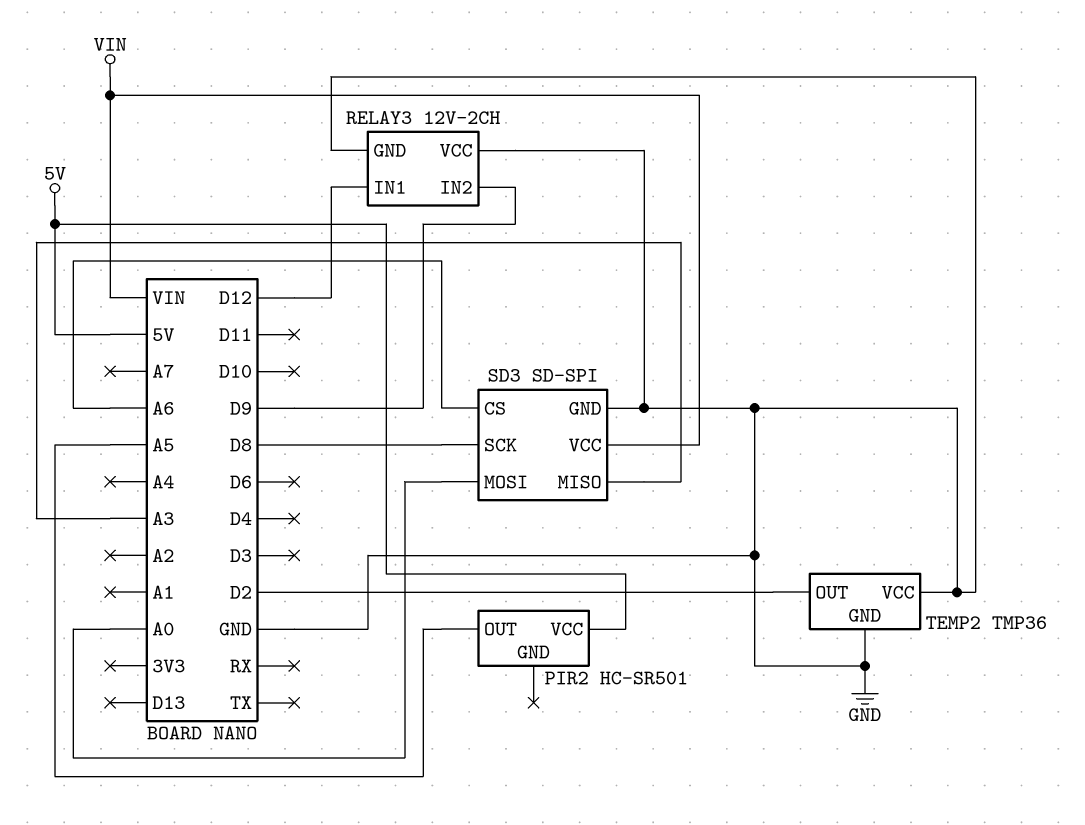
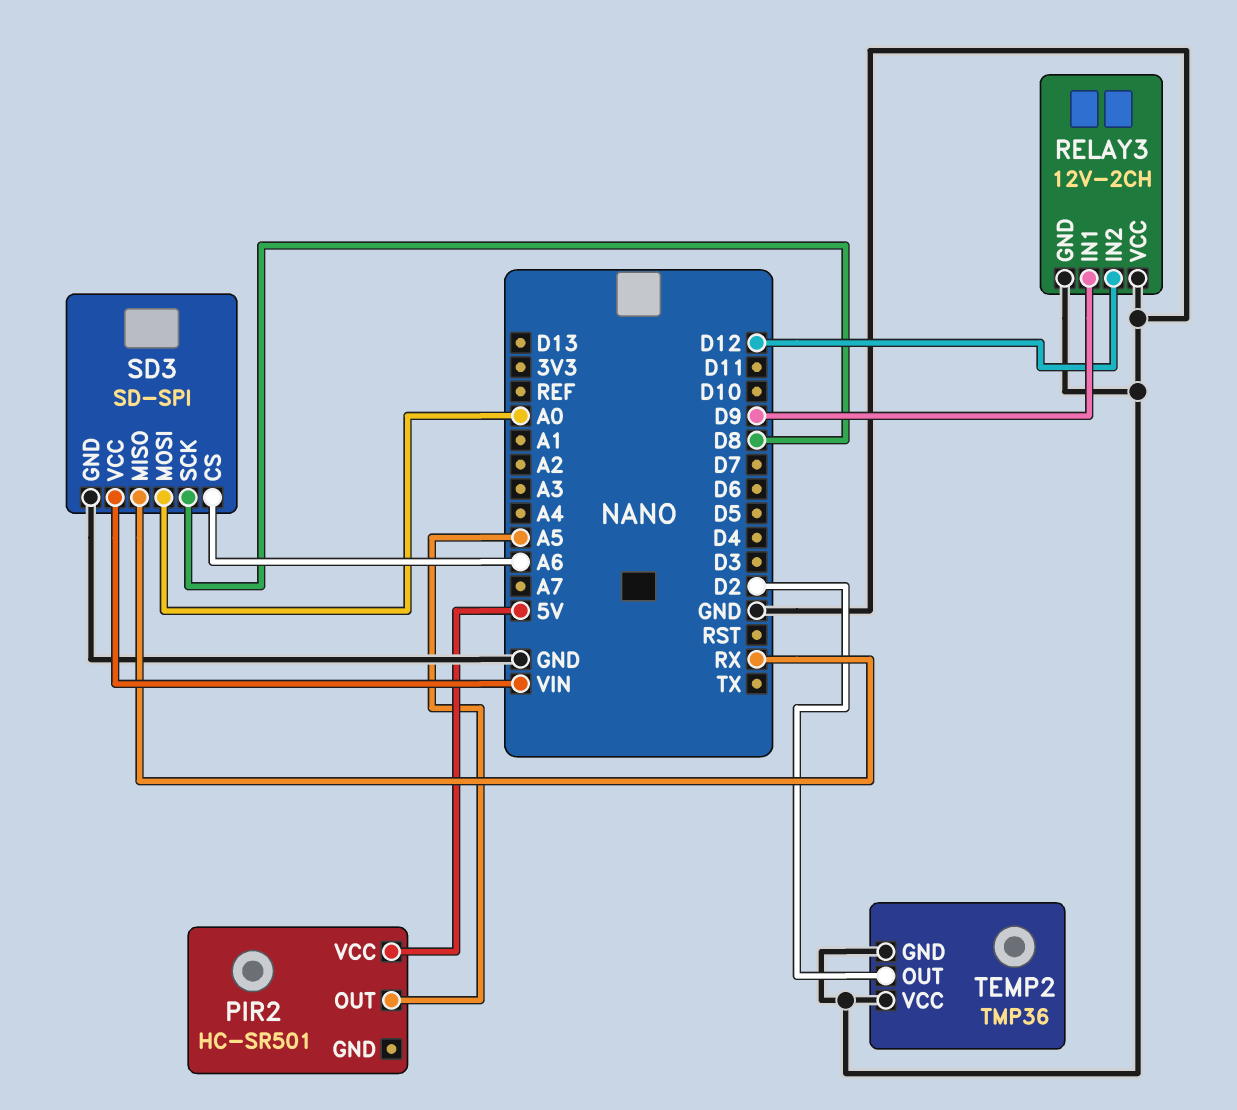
RELAY3 pin IN1: D12 -> D9
RELAY3 pin IN2: D9 -> D12
SD3 pin MISO: A3 -> RX

